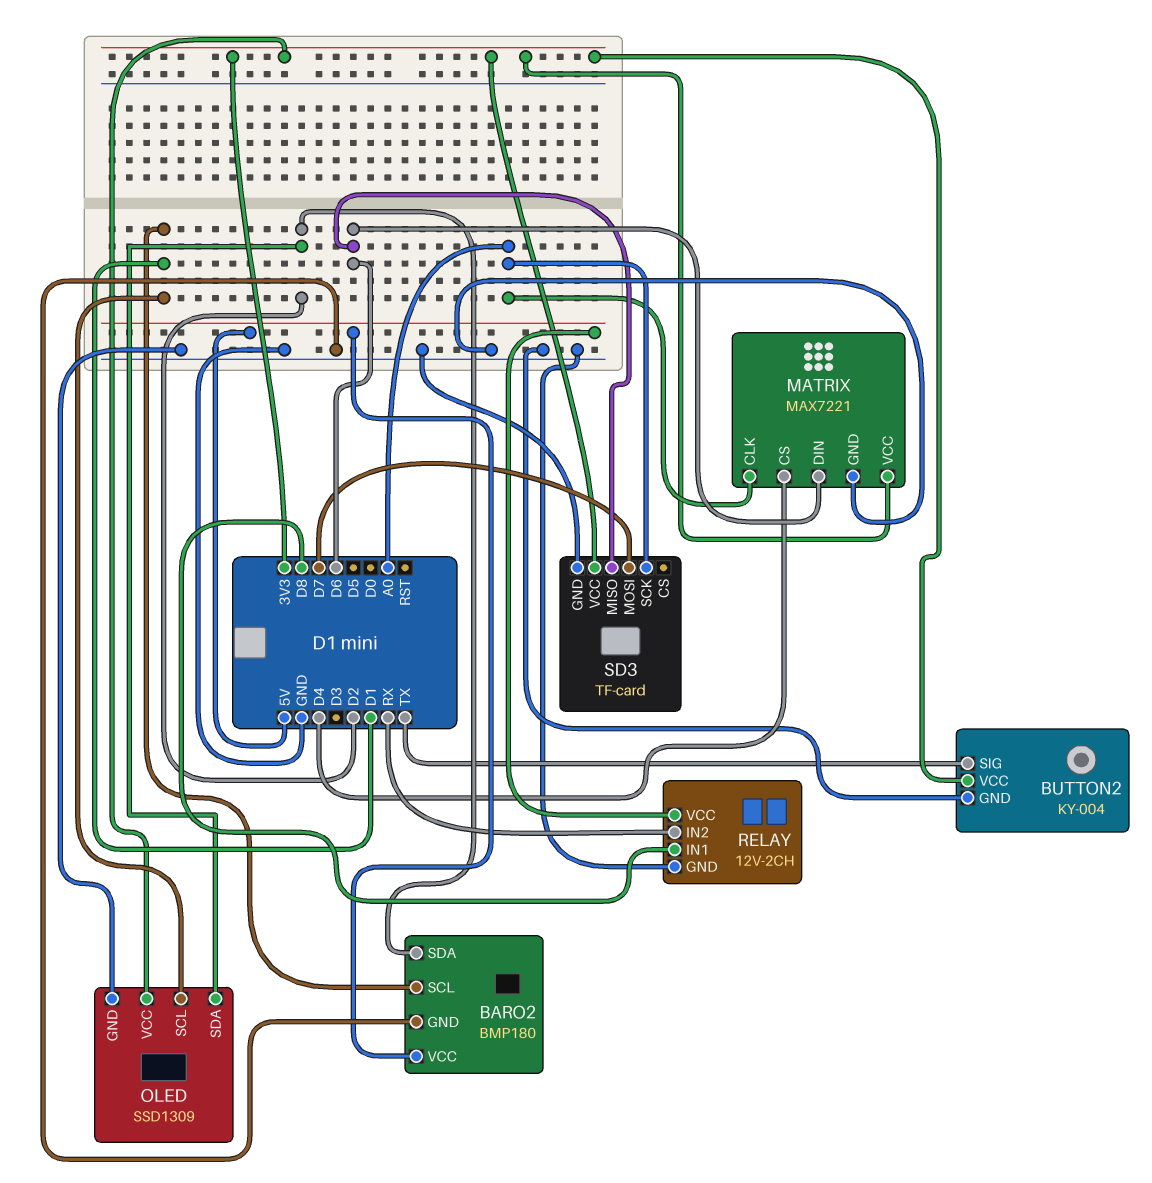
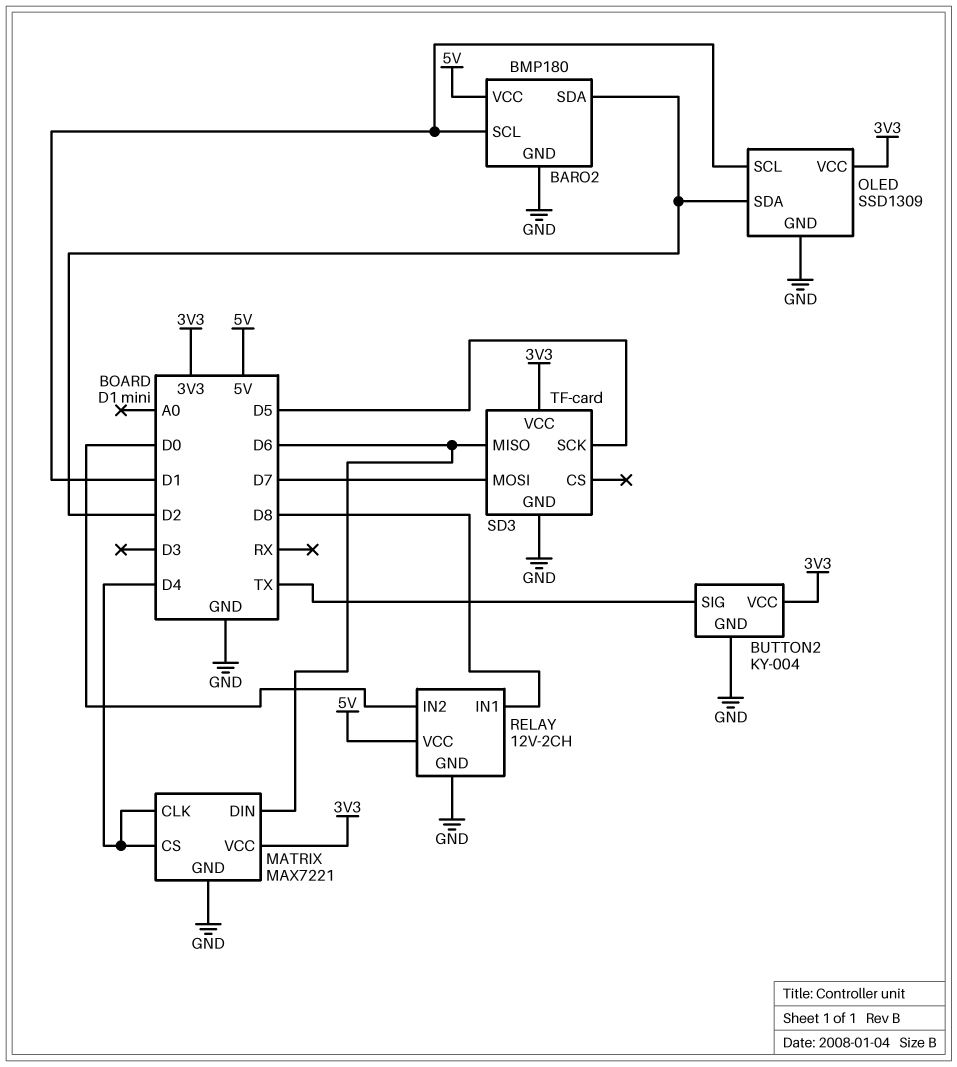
MATRIX pin CLK: A0 -> D4
RELAY pin IN2: RX -> D0
SD3 pin SCK: A0 -> D5

